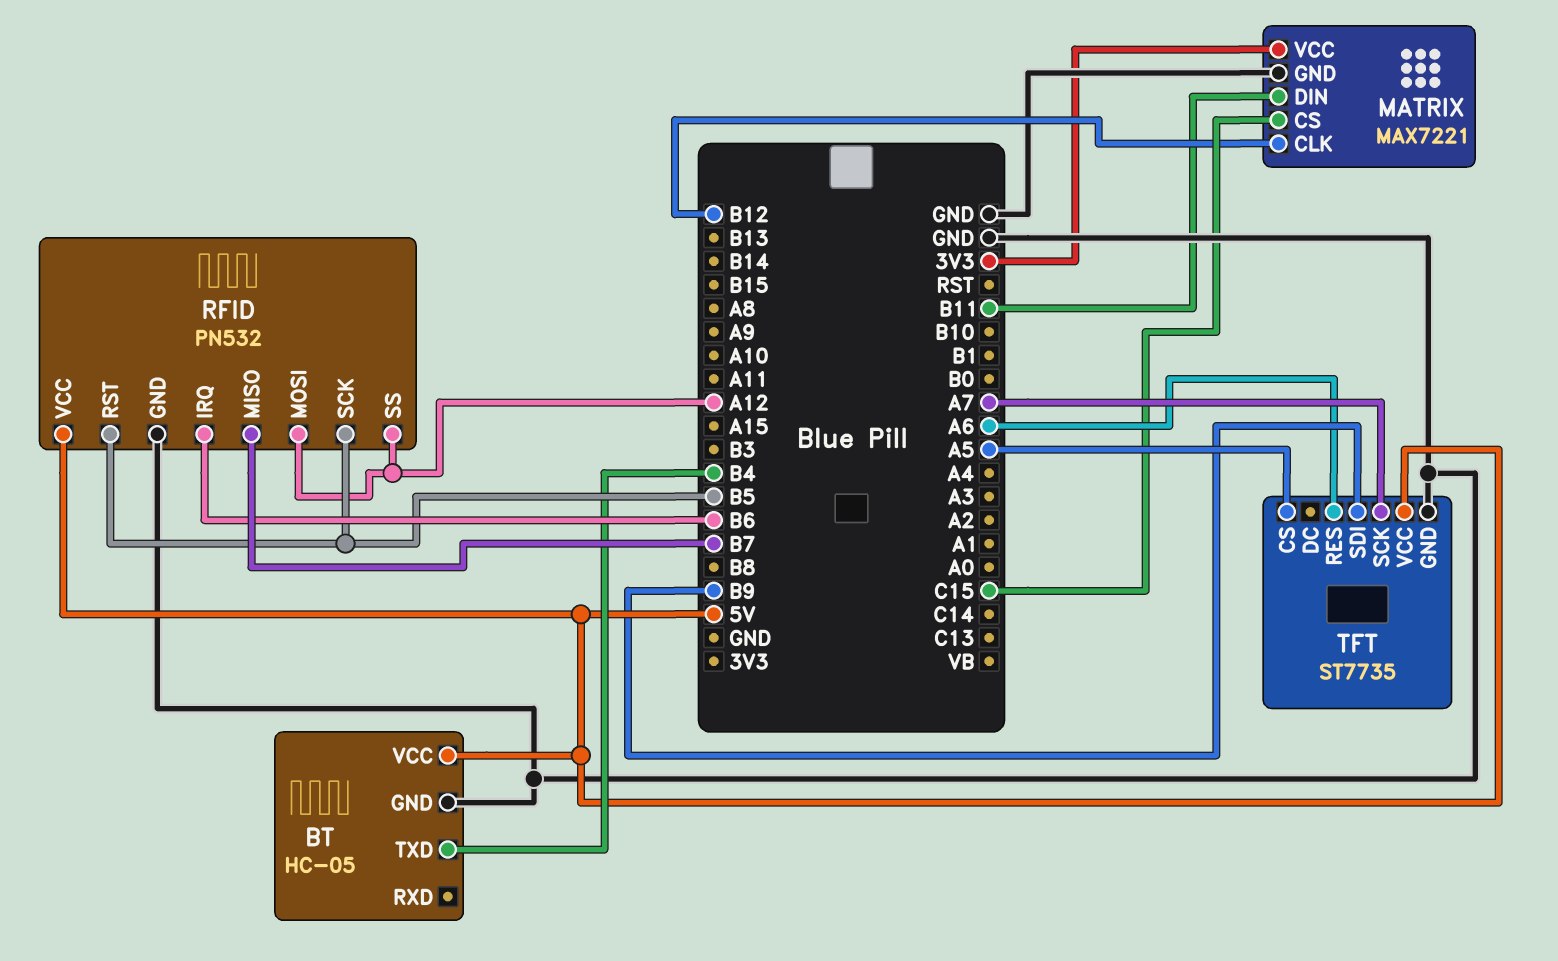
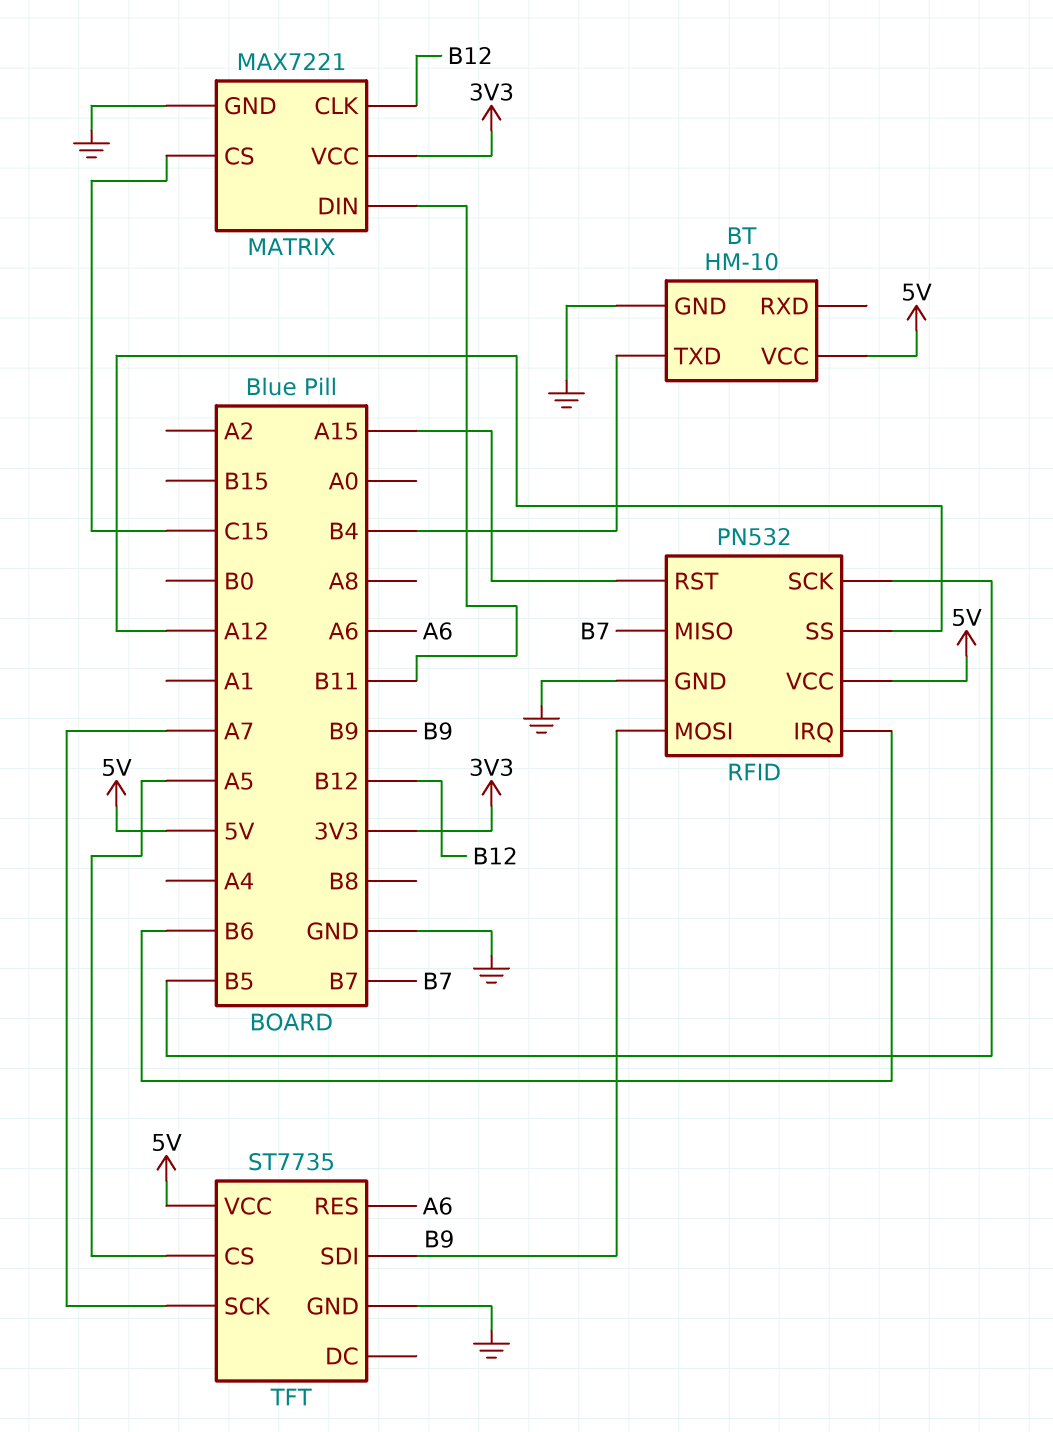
BT: HC-05 -> HM-10
RFID pin MOSI: A12 -> B9
RFID pin RST: B5 -> A15

